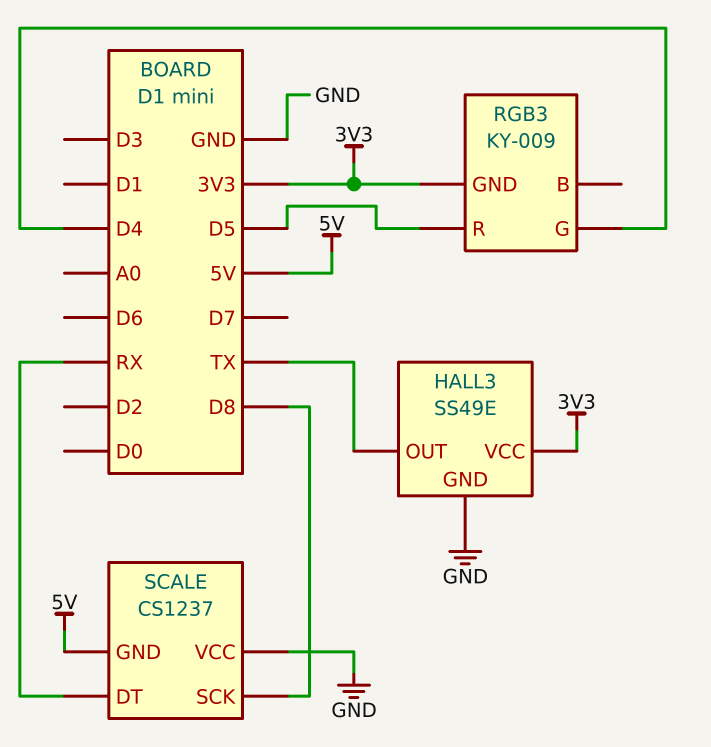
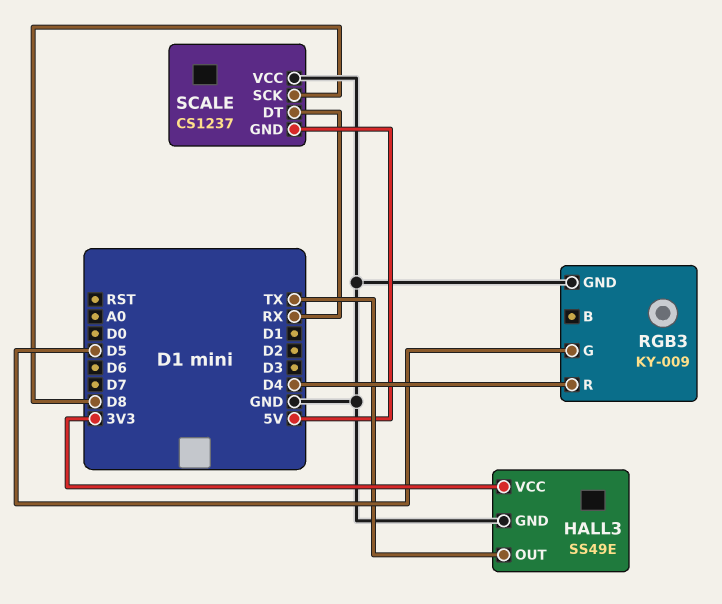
RGB3 pin G: D4 -> D5
RGB3 pin GND: 3V3 -> GND
RGB3 pin R: D5 -> D4

